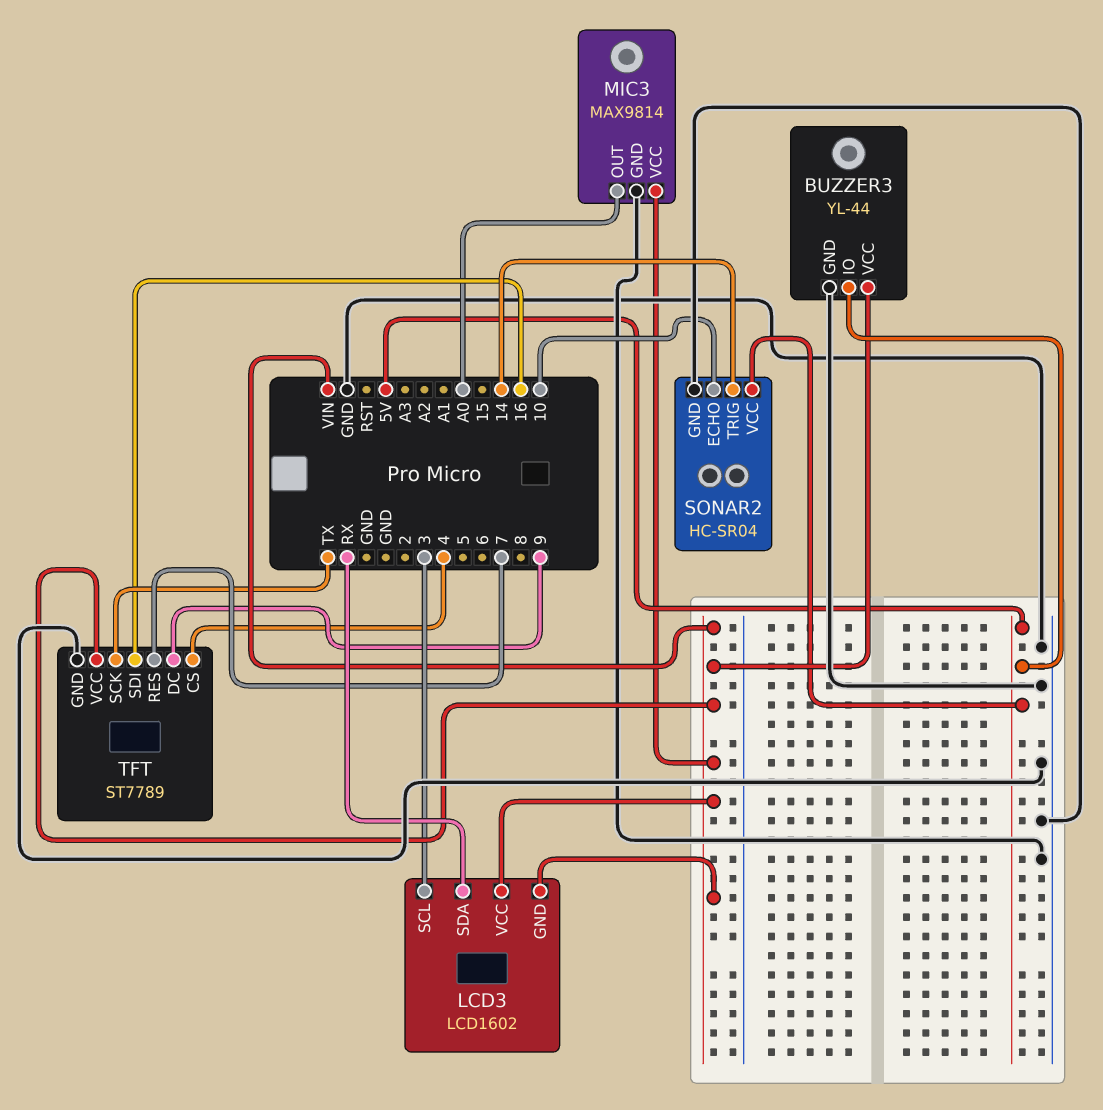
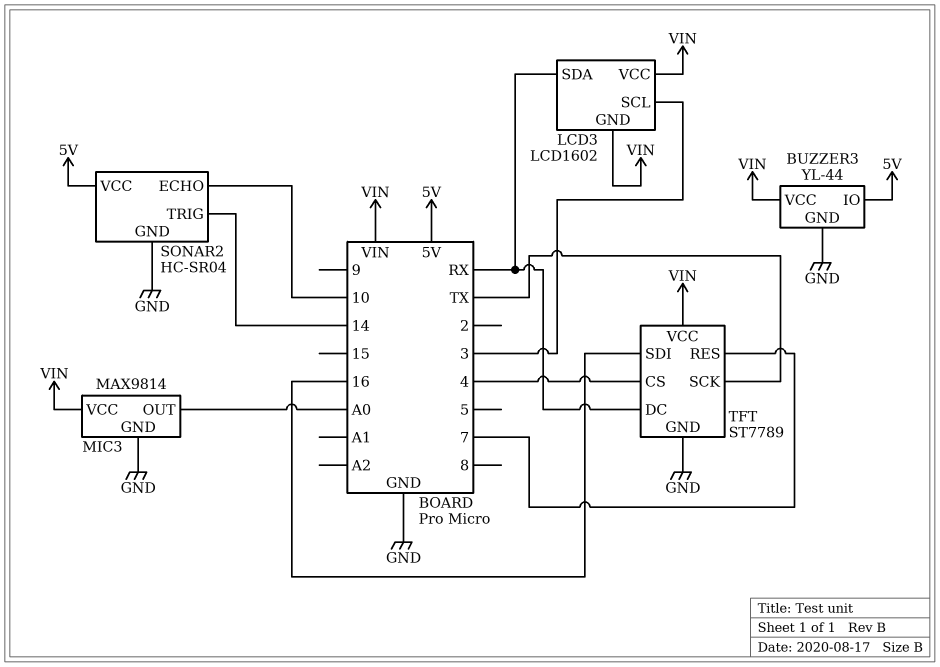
TFT pin DC: 9 -> RX

